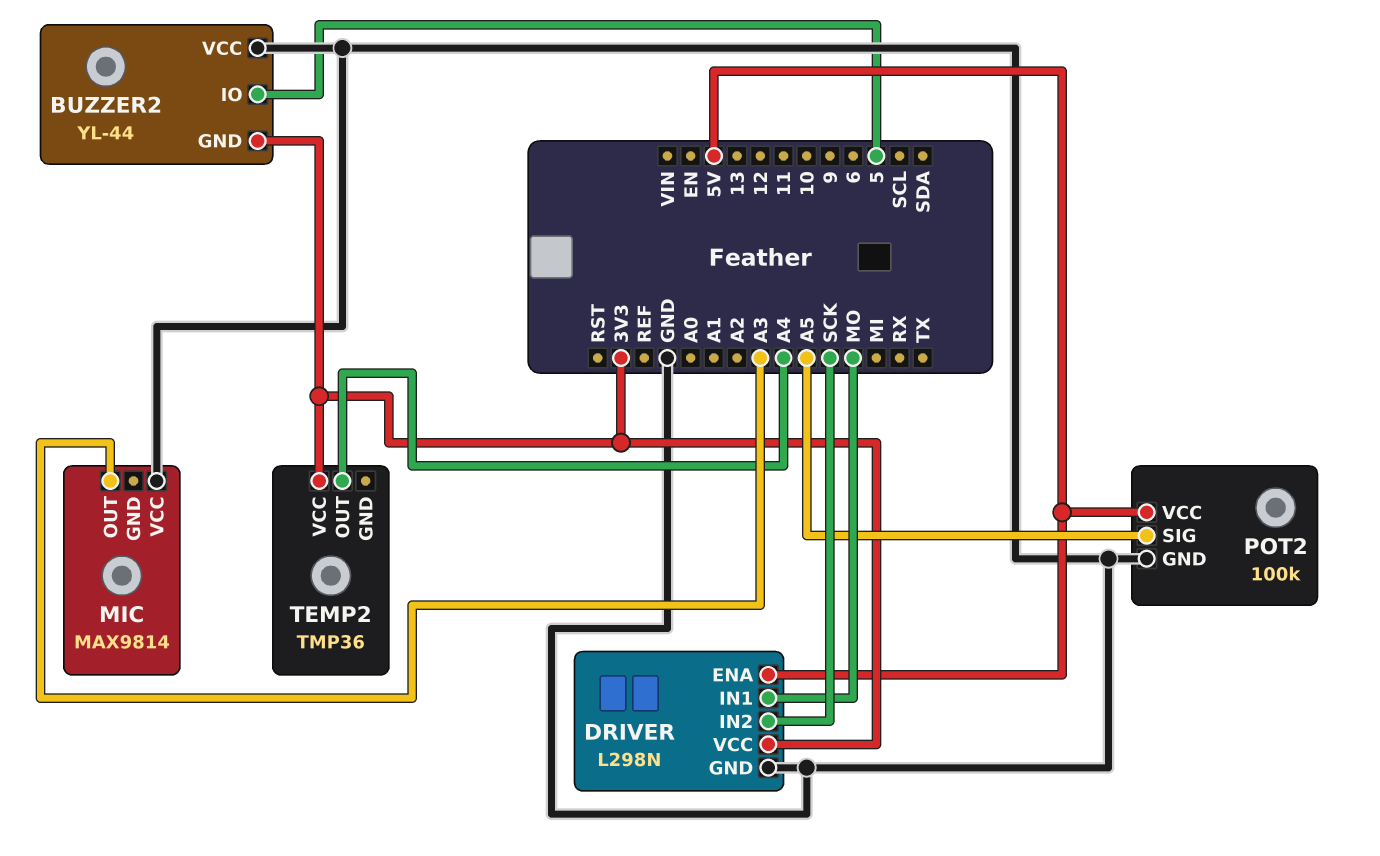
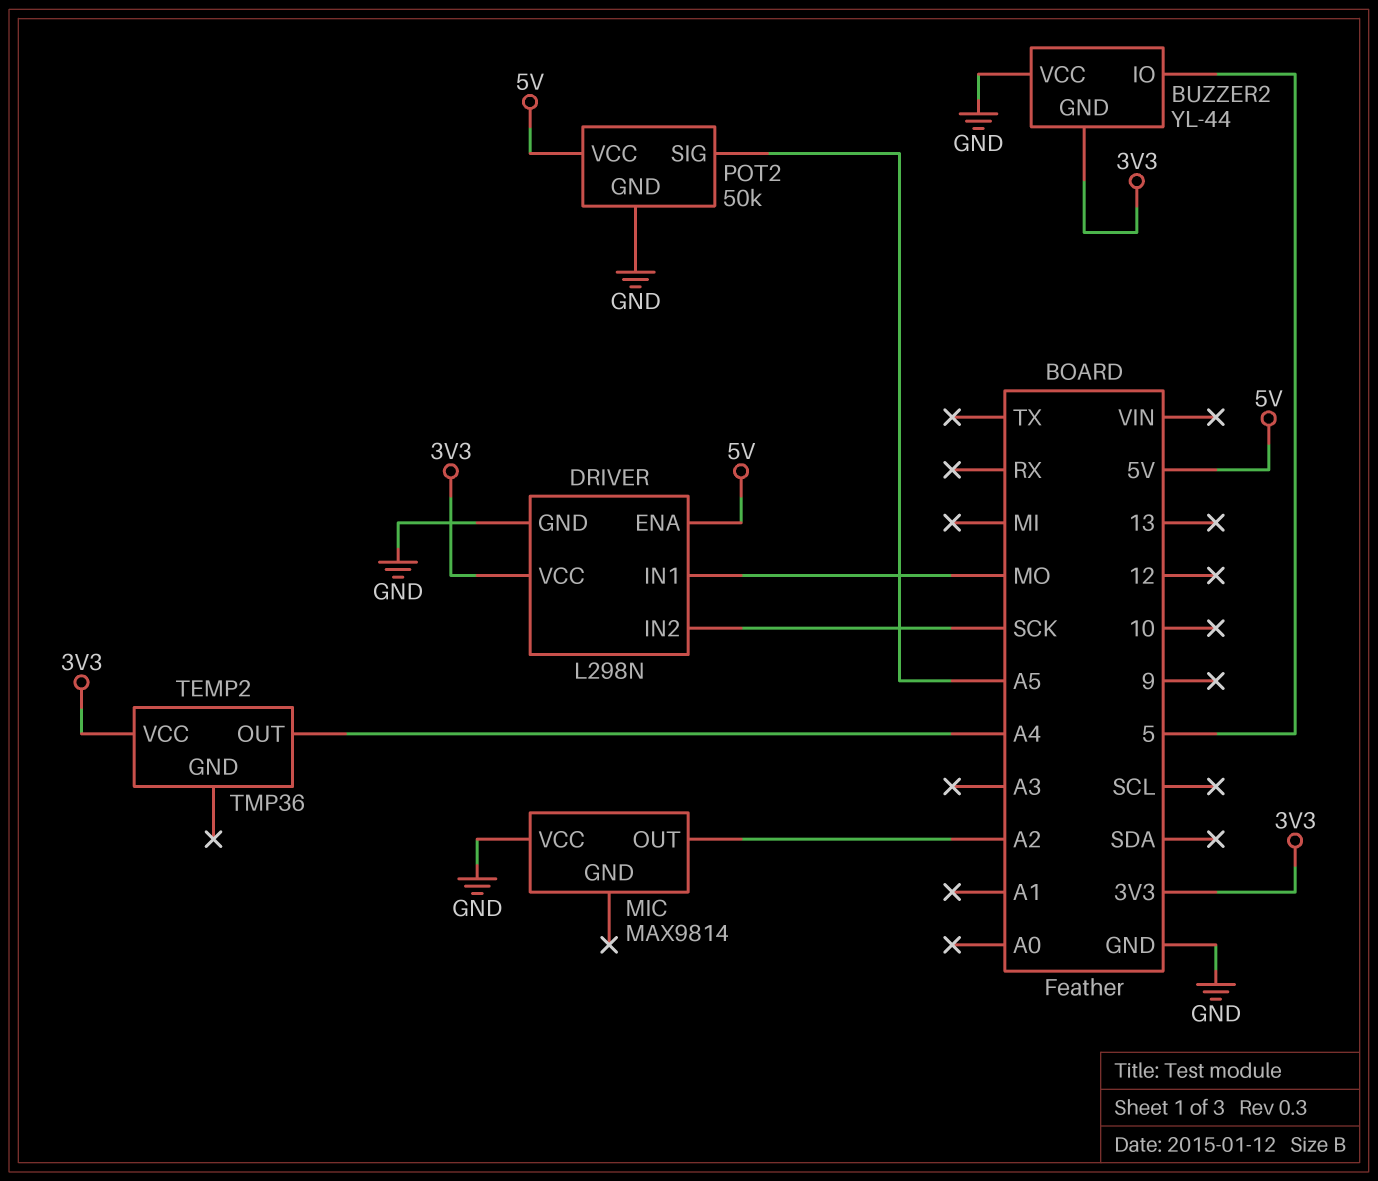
MIC pin OUT: A3 -> A2
POT2: 100k -> 50k

